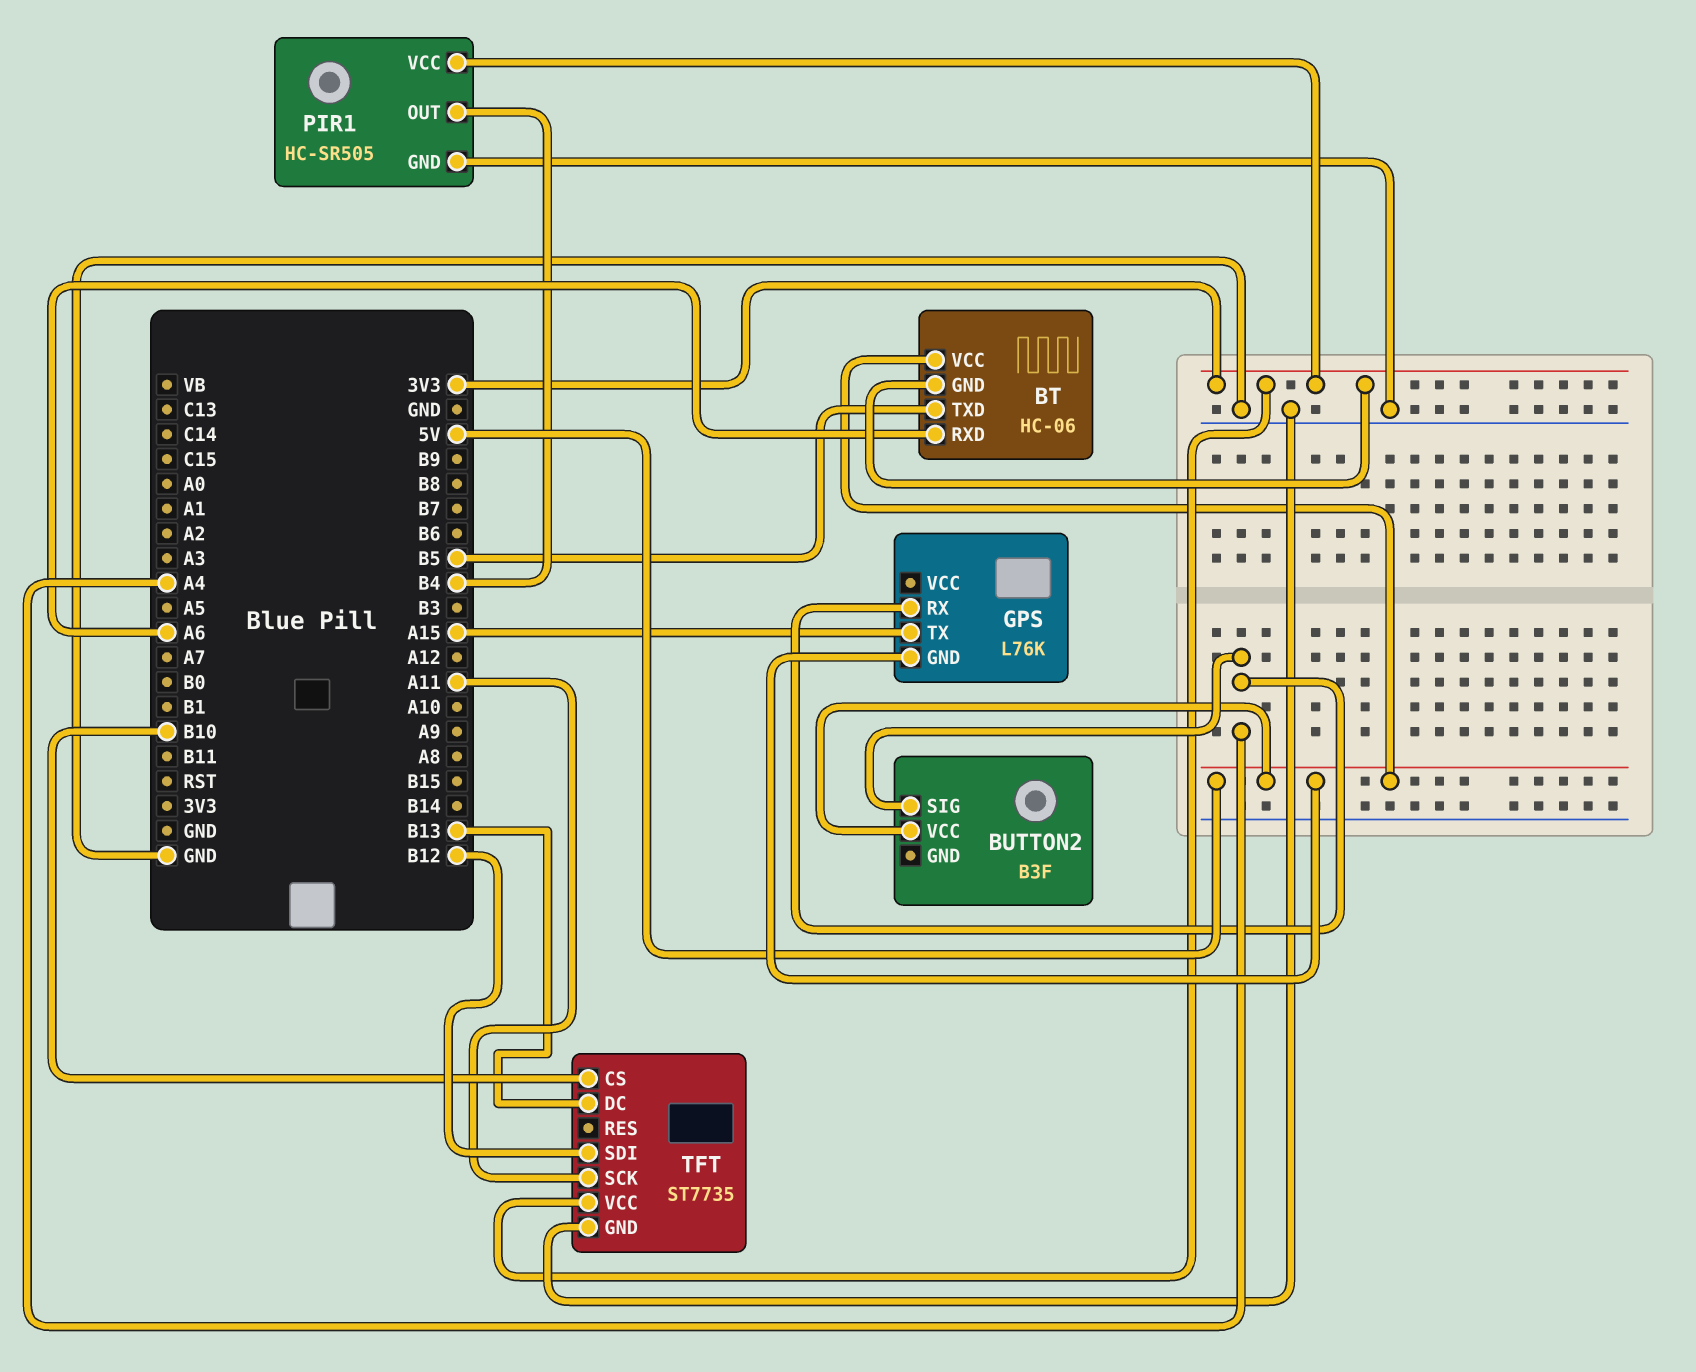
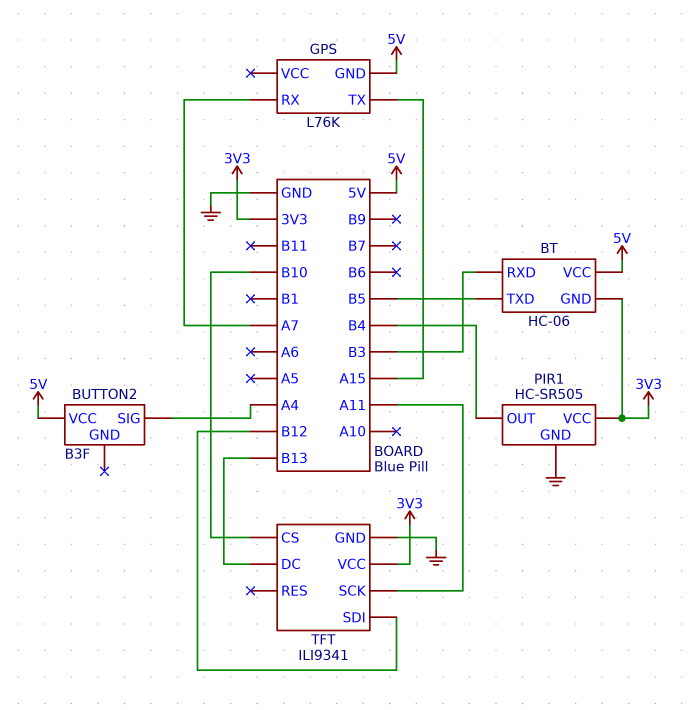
BT pin RXD: A6 -> B3
GPS pin RX: A4 -> A7
TFT: ST7735 -> ILI9341

